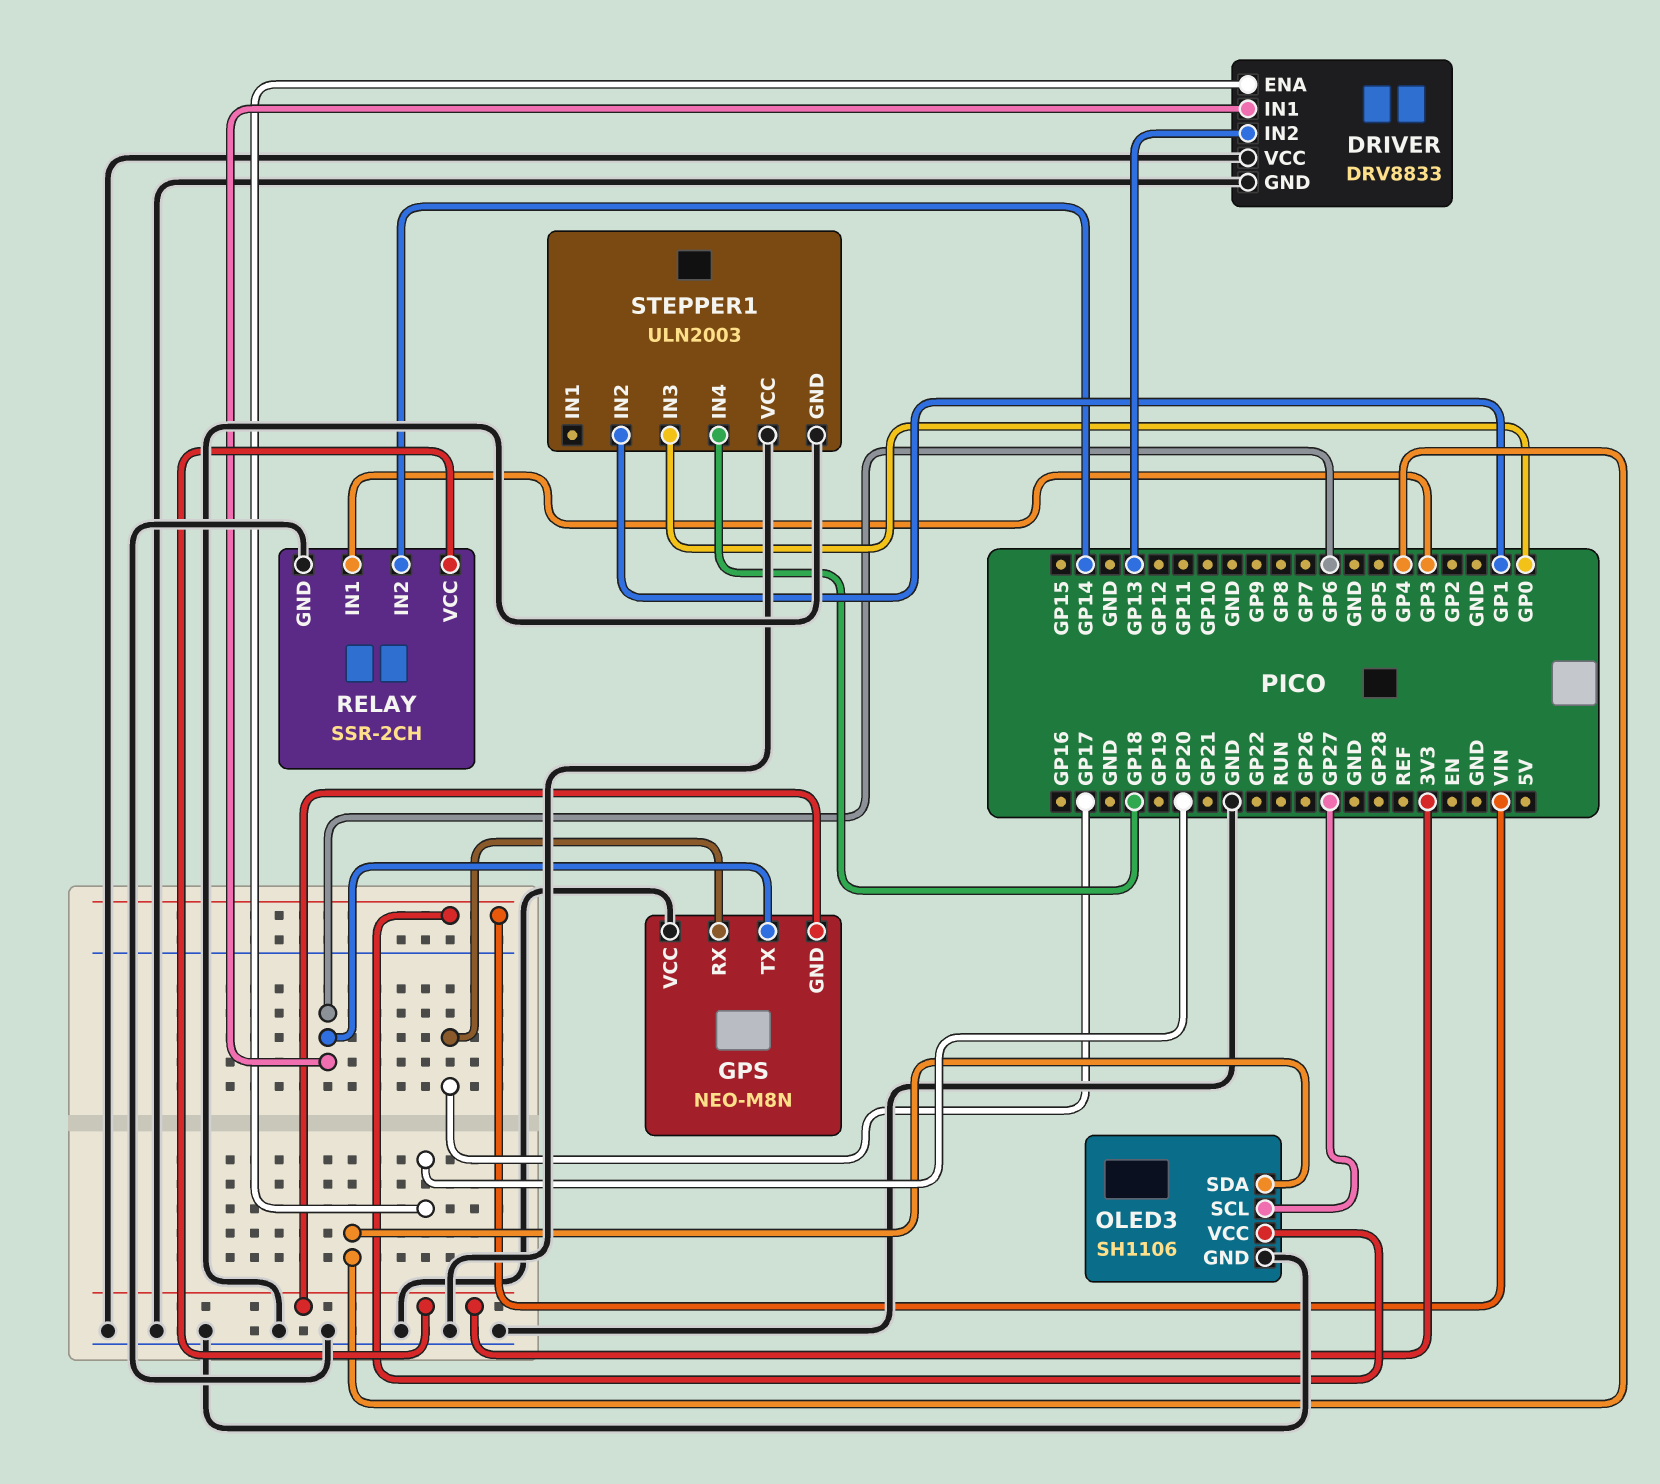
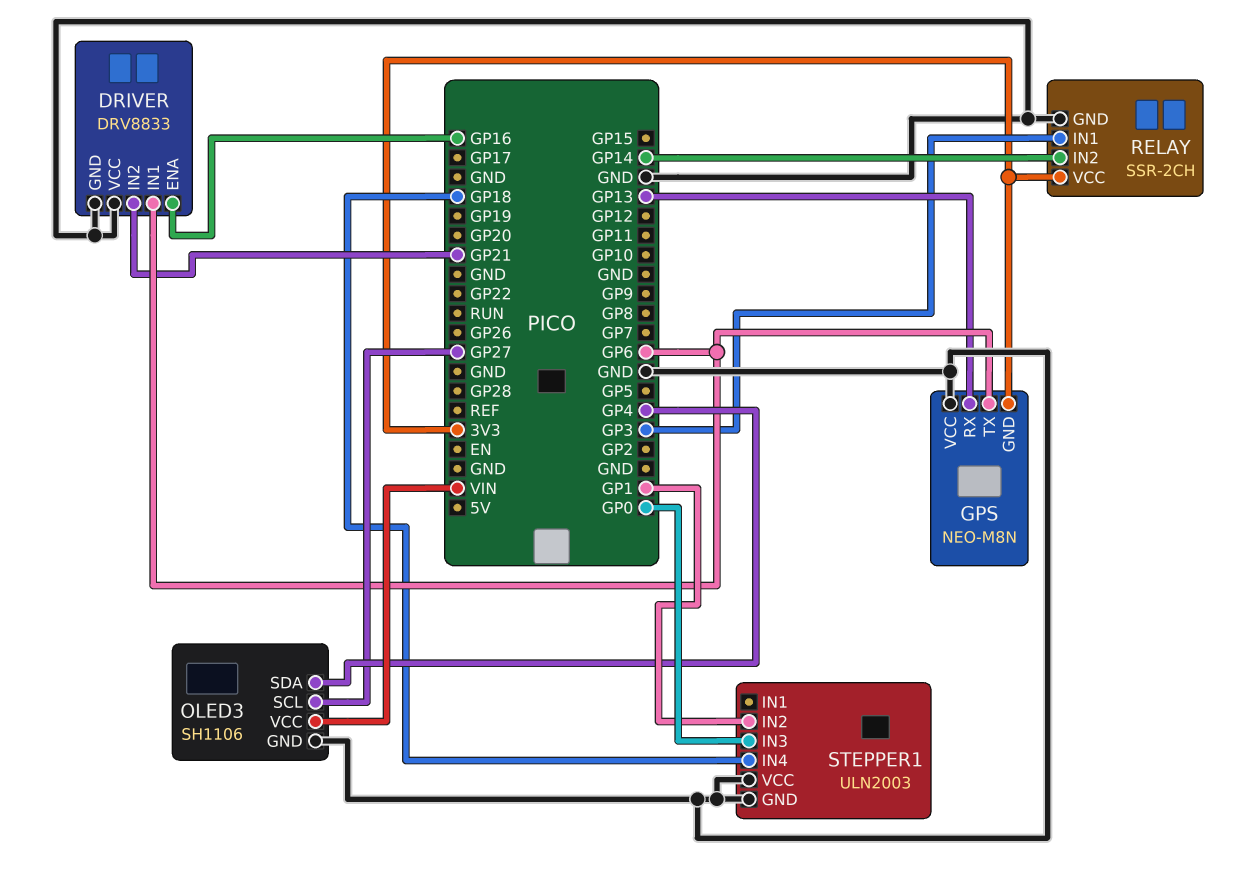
DRIVER pin ENA: GP20 -> GP16
DRIVER pin IN2: GP13 -> GP21
GPS pin RX: GP17 -> GP13

